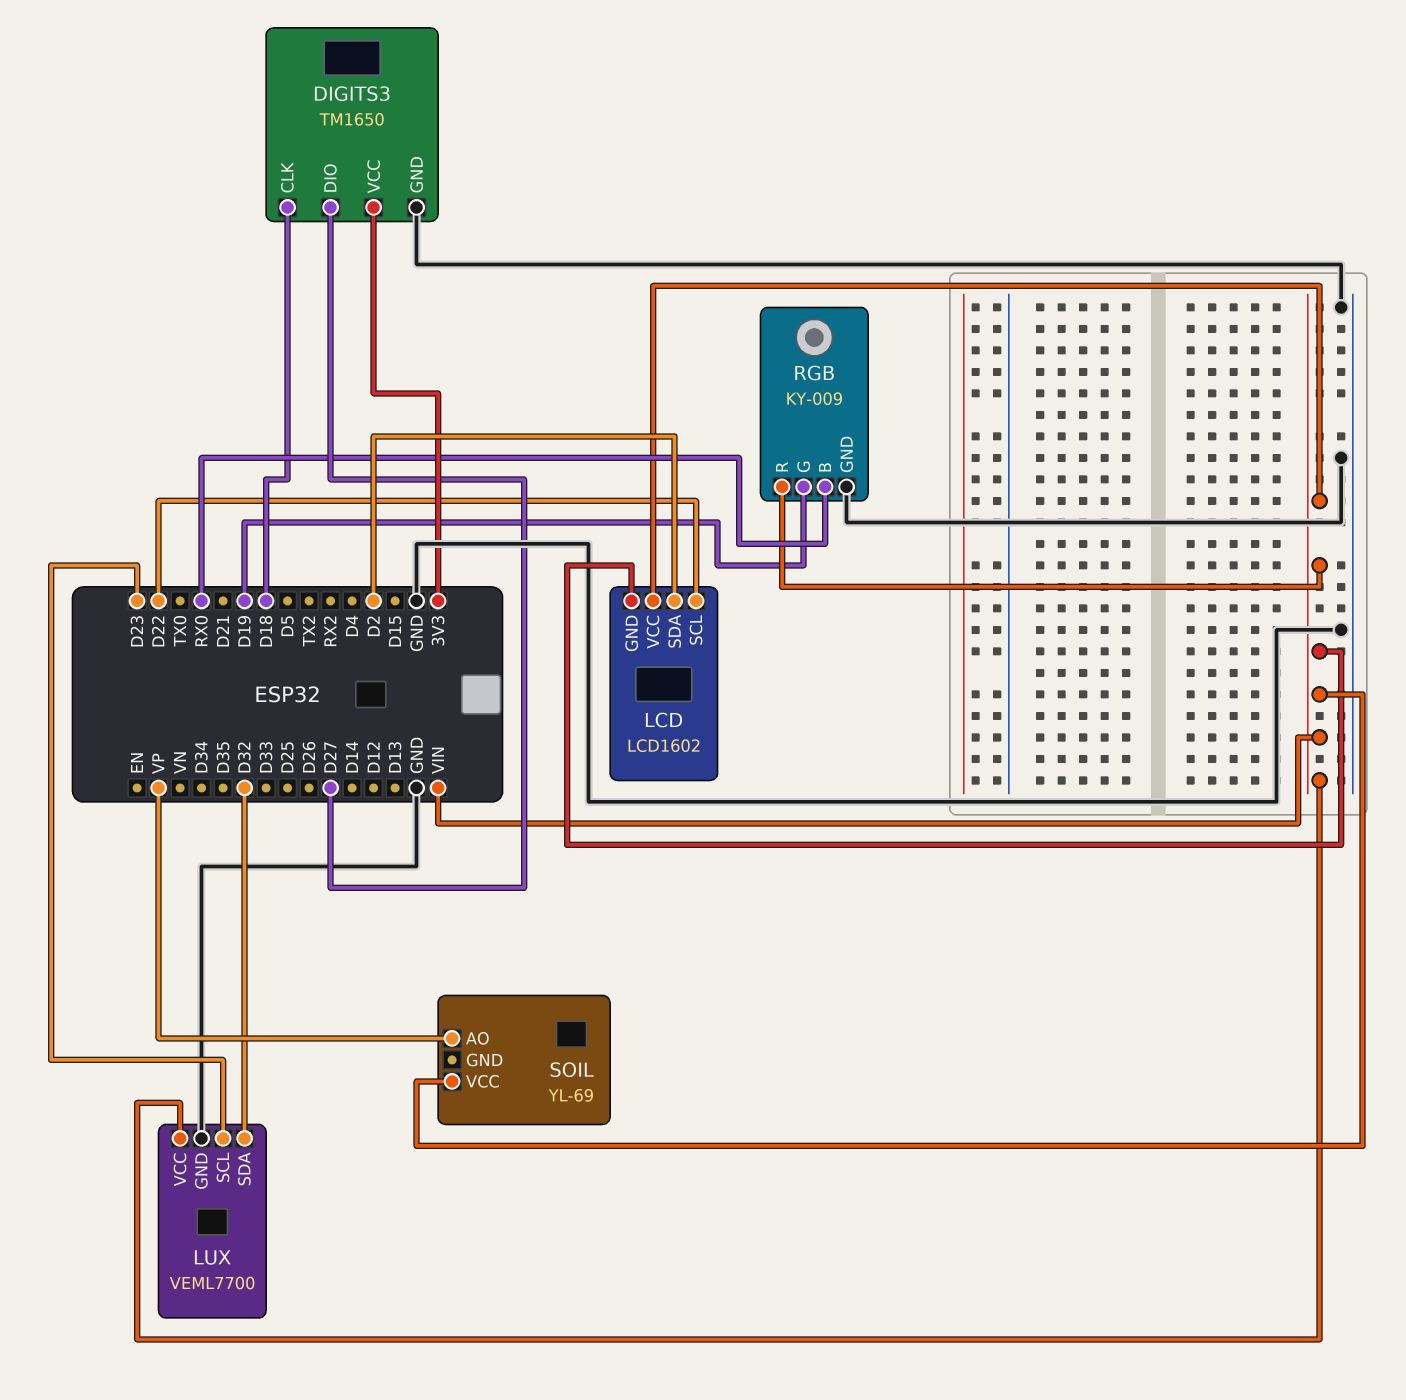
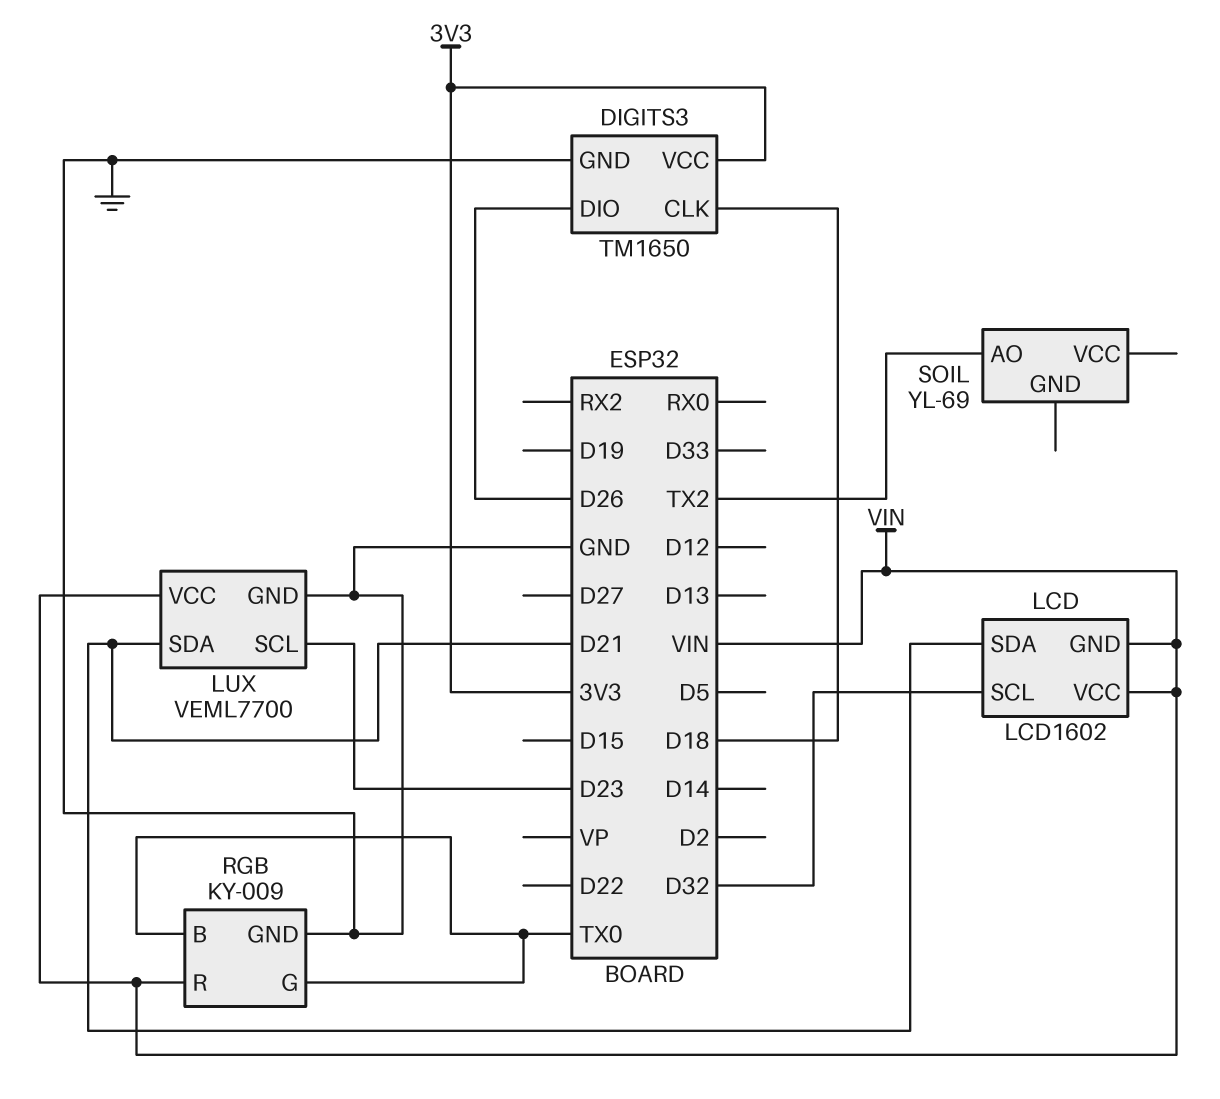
DIGITS3 pin DIO: D27 -> D26
LCD pin SCL: D22 -> D32
LCD pin SDA: D2 -> D21
LUX pin SDA: D32 -> D21
RGB pin B: RX0 -> TX0
RGB pin G: D19 -> TX0
SOIL pin AO: VP -> TX2
SOIL pin VCC: VIN -> none

